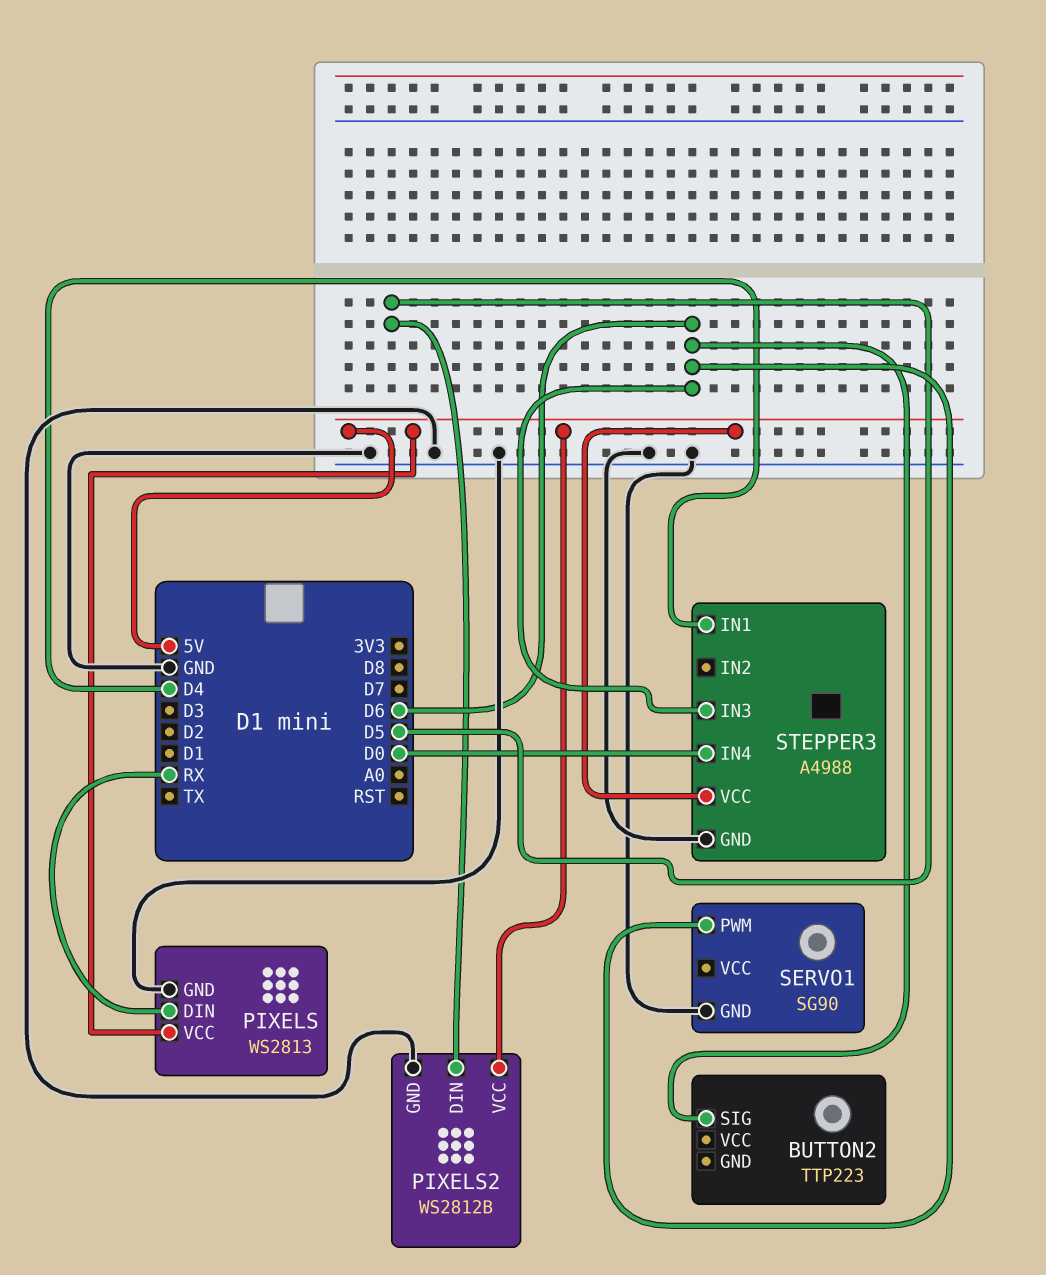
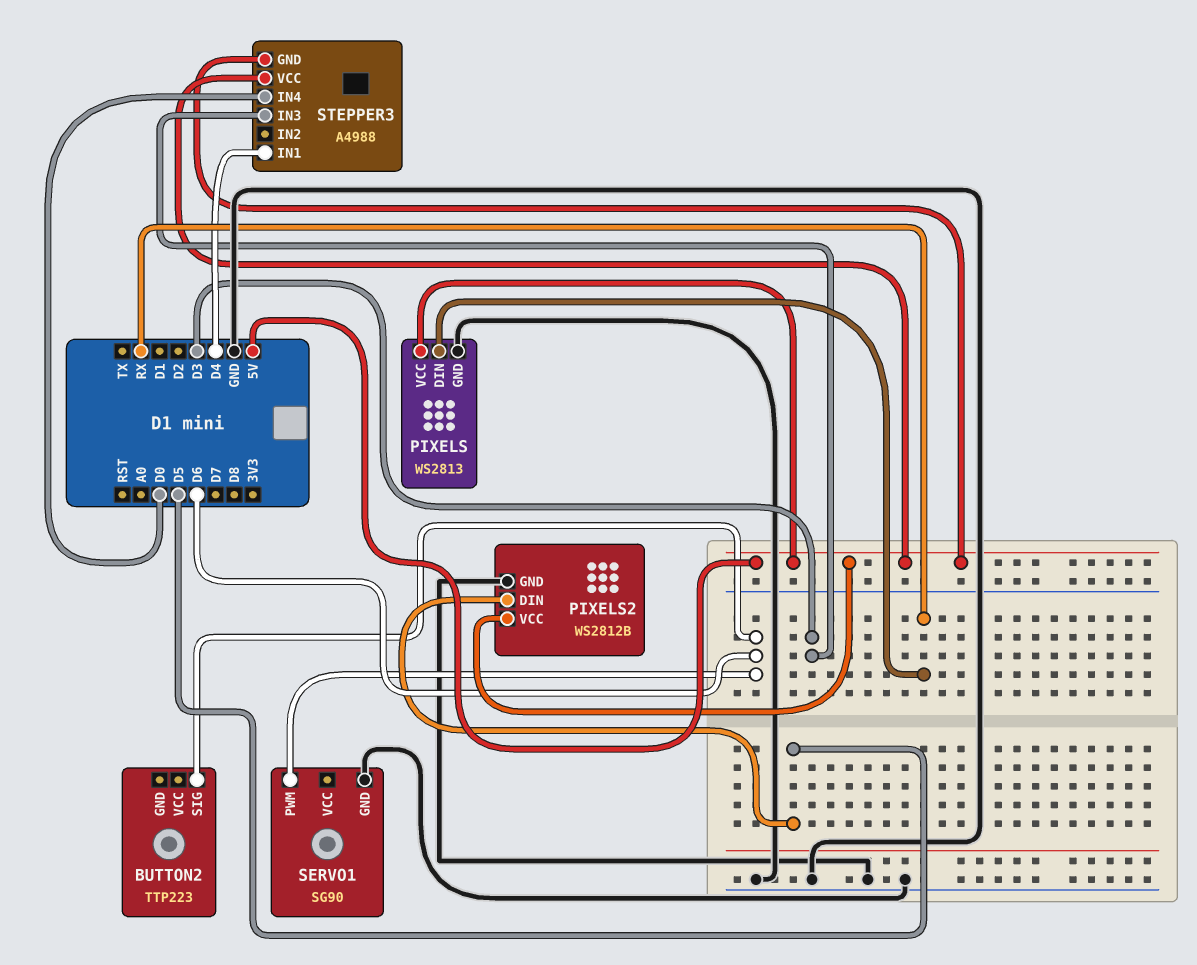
STEPPER3 pin GND: GND -> 5V
STEPPER3 pin IN3: D6 -> D3

